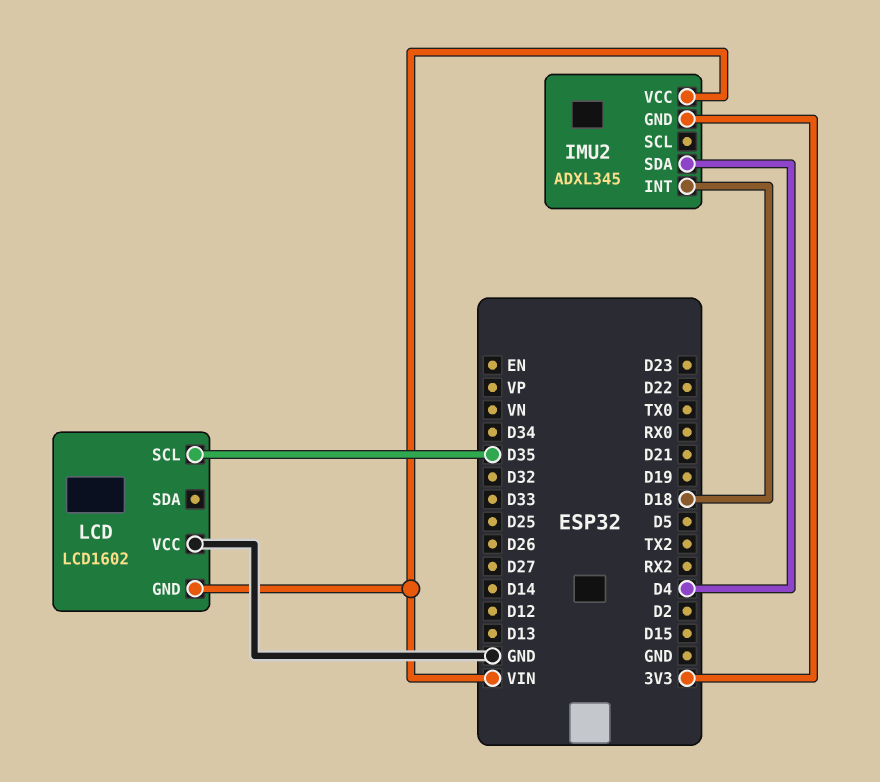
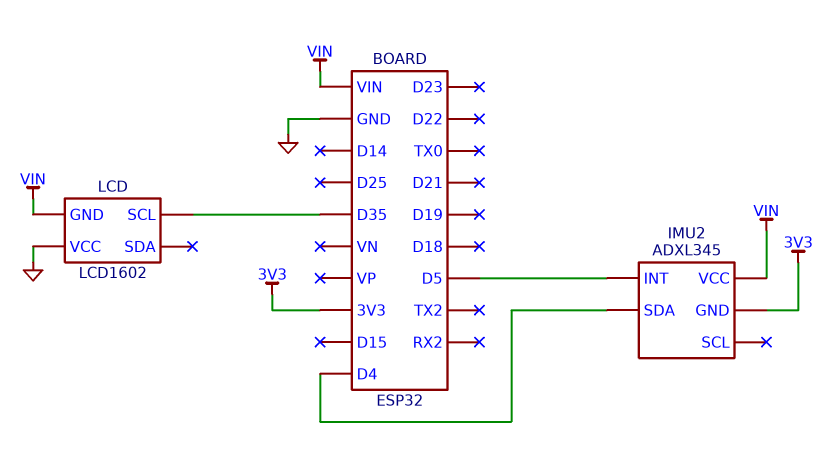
IMU2 pin INT: D18 -> D5

